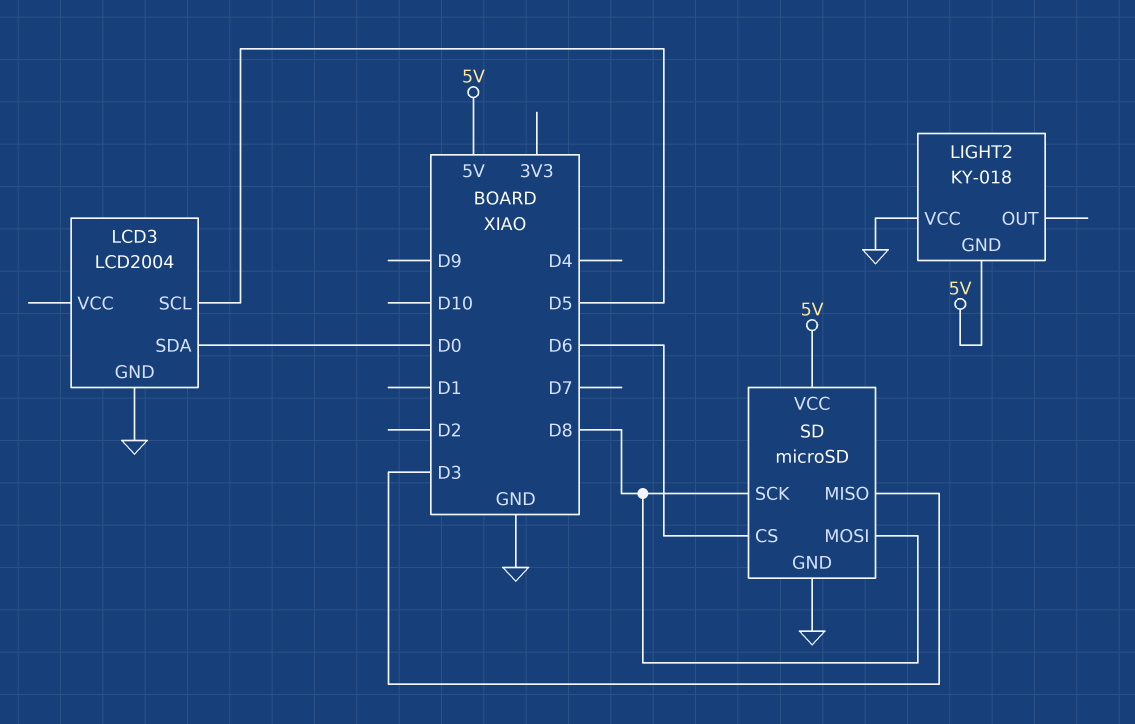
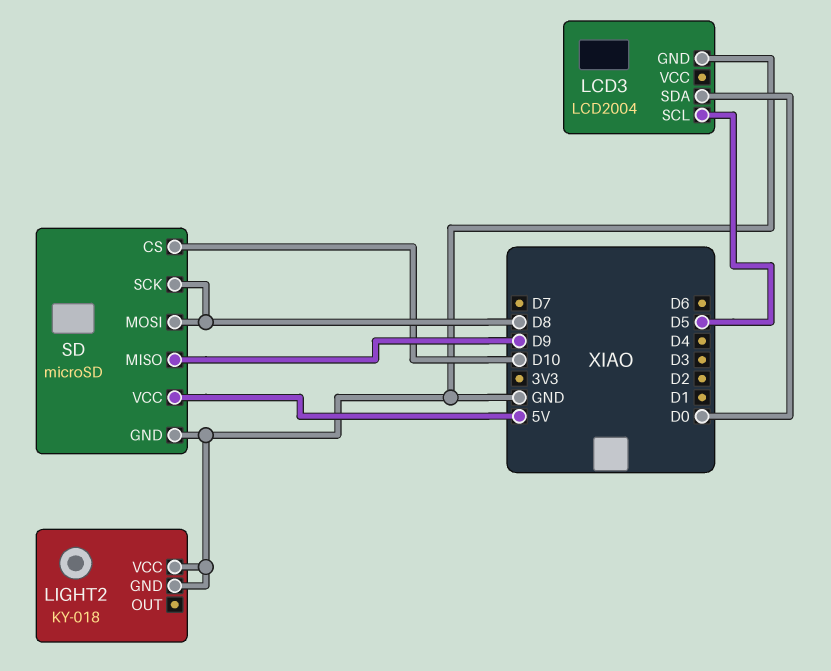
LIGHT2 pin GND: 5V -> GND
SD pin CS: D6 -> D10
SD pin MISO: D3 -> D9

